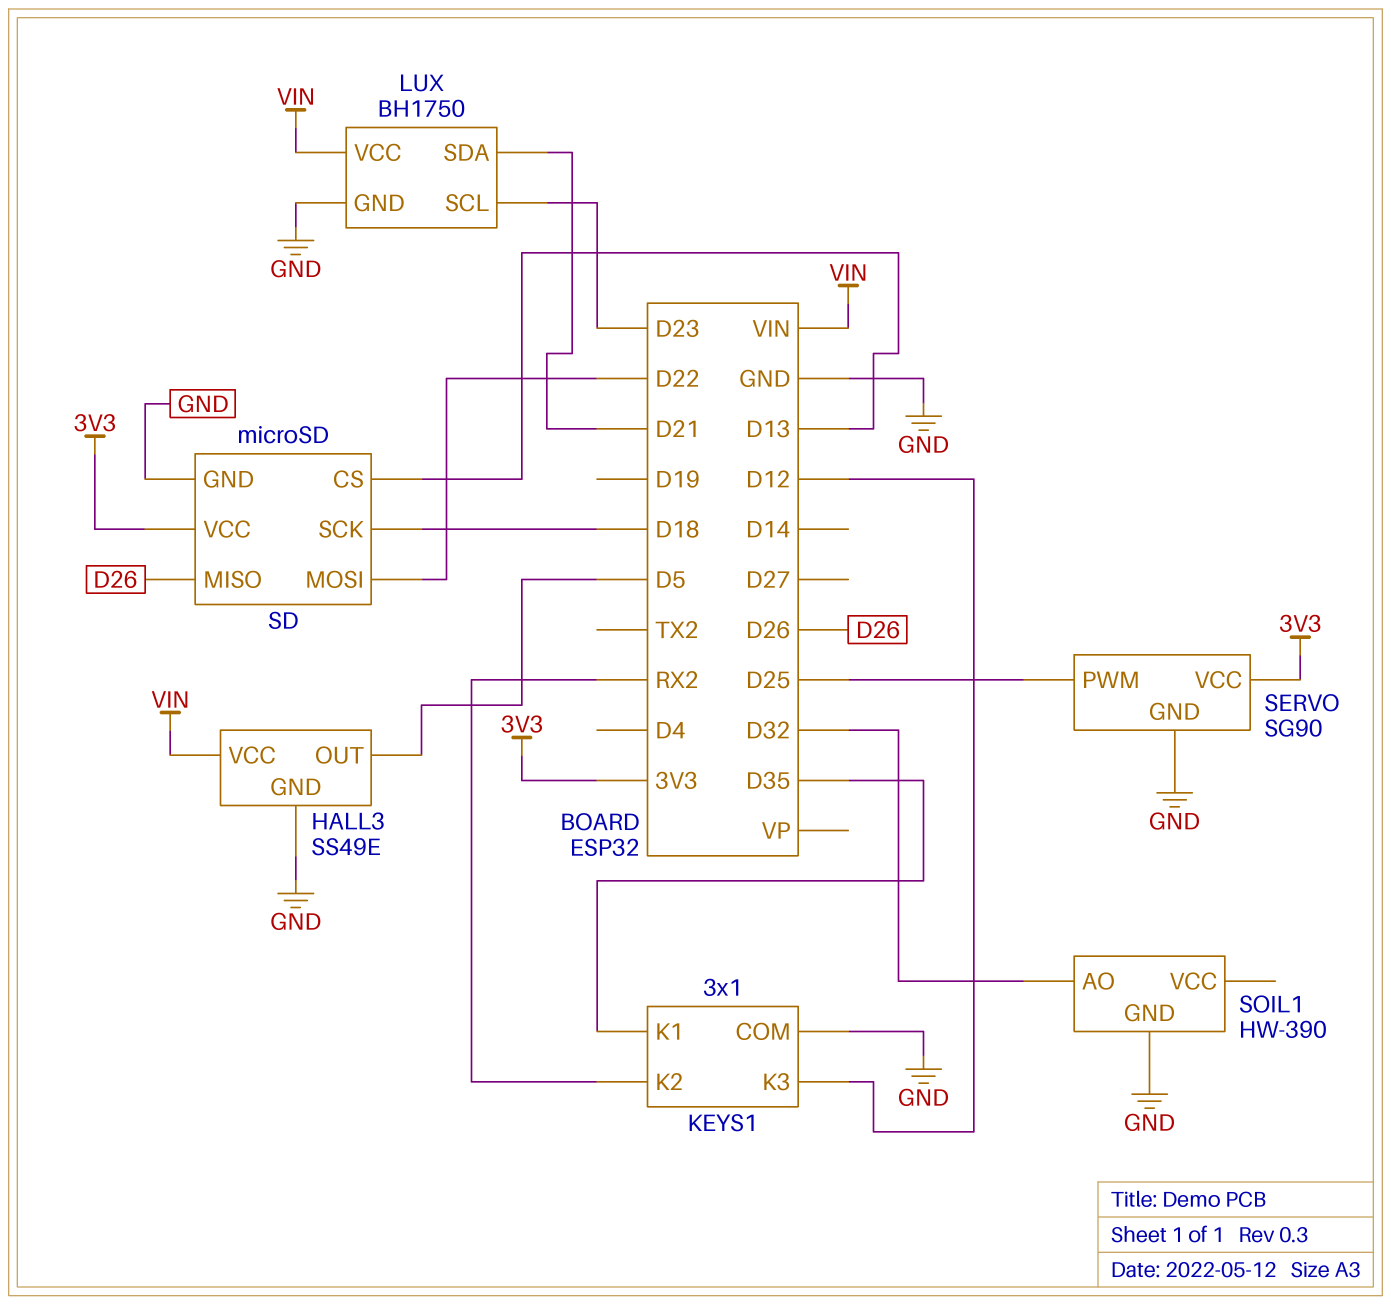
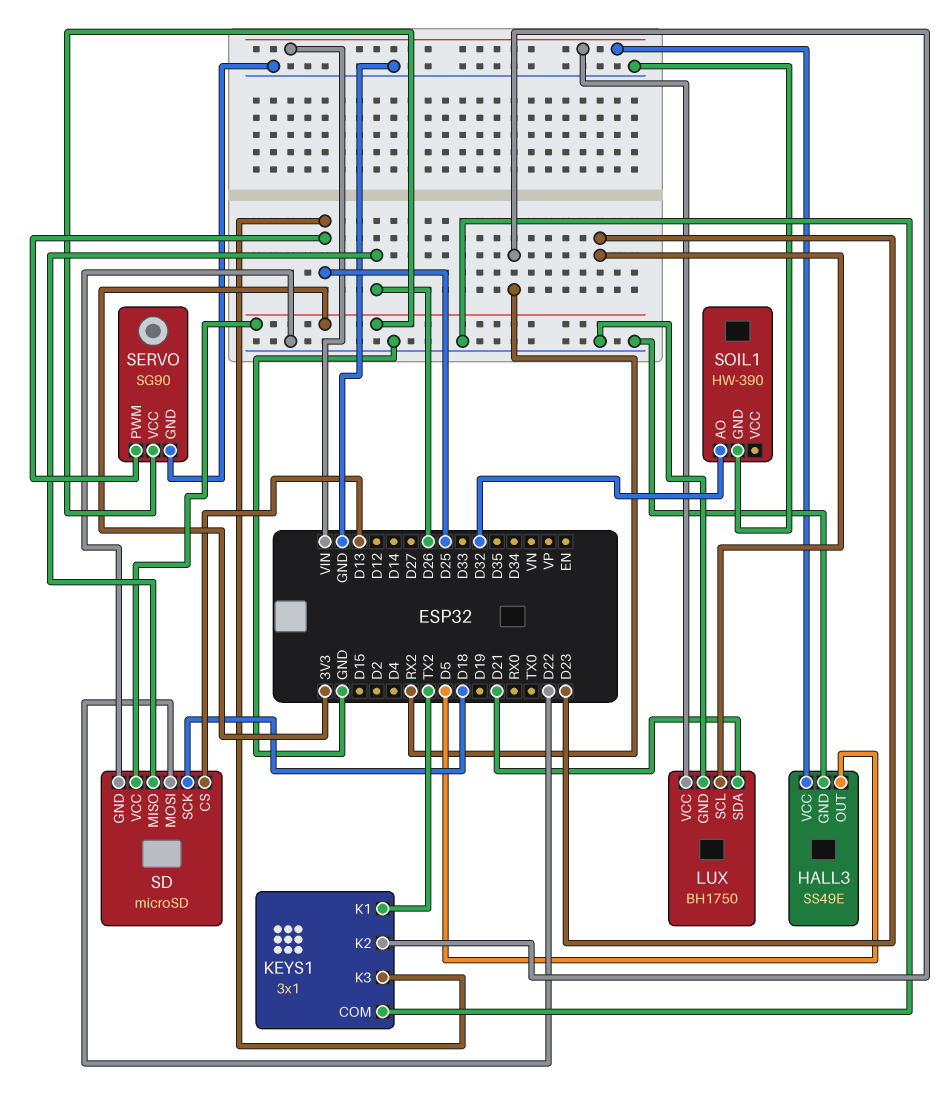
KEYS1 pin K1: D35 -> TX2
KEYS1 pin K3: D12 -> D25

